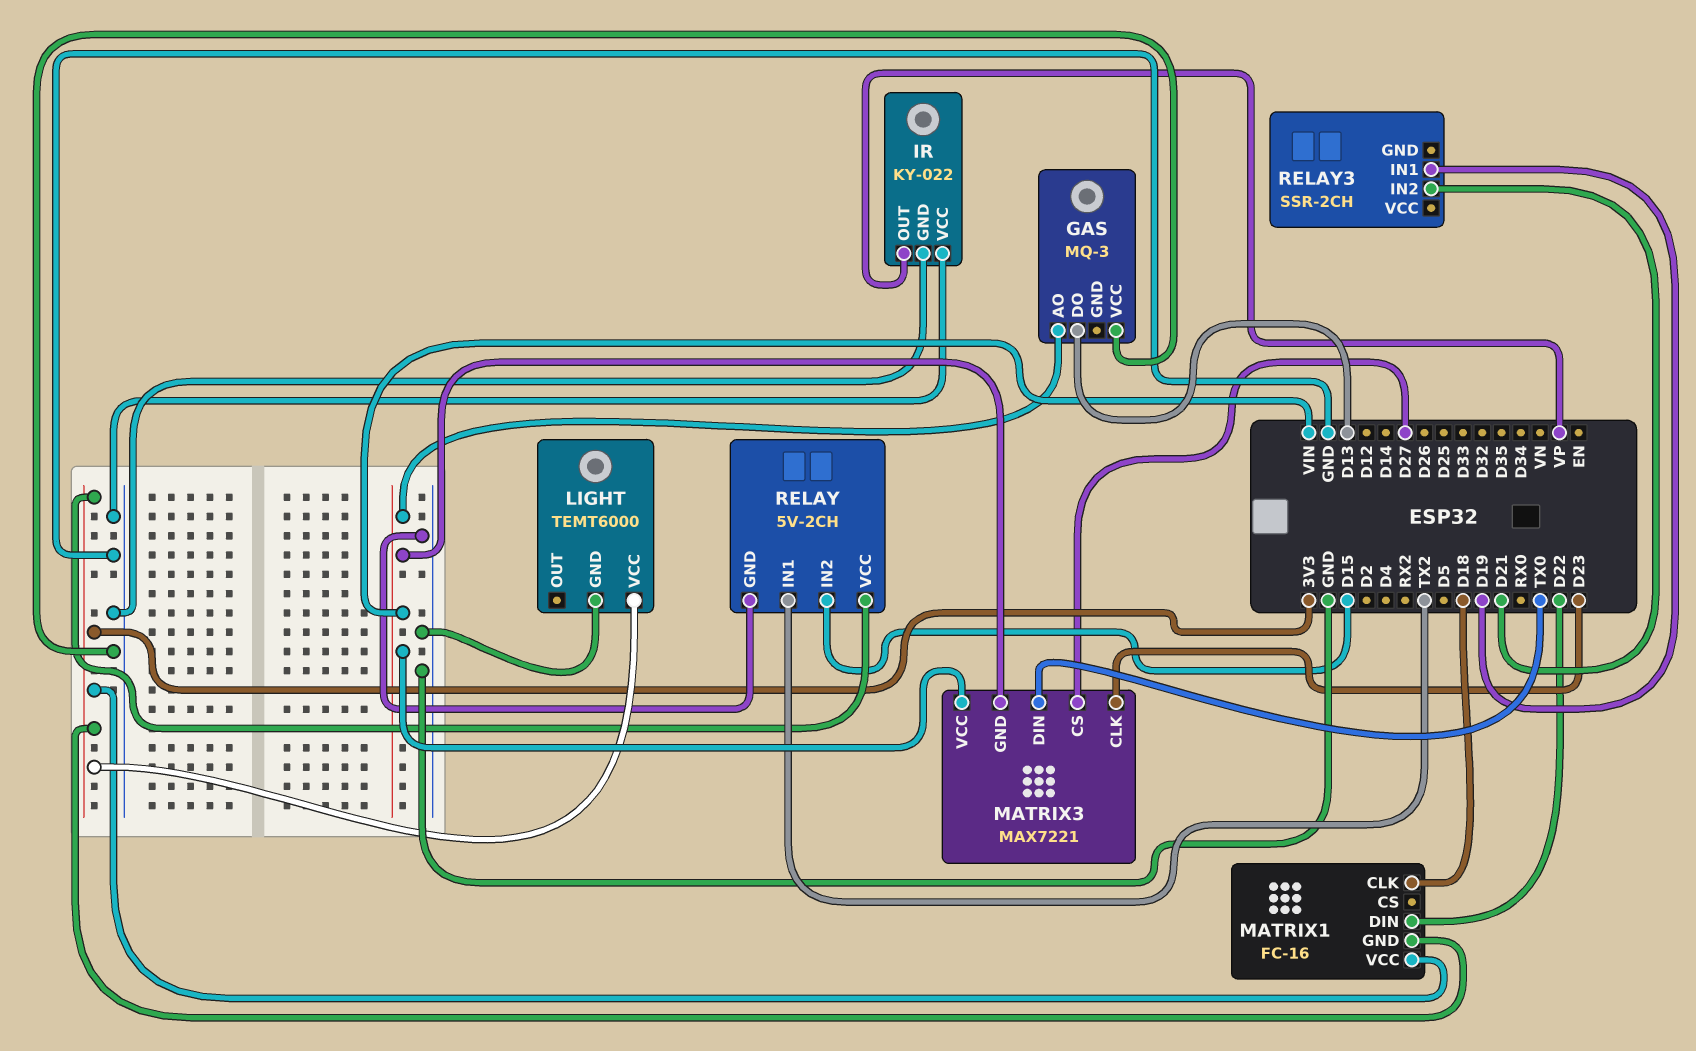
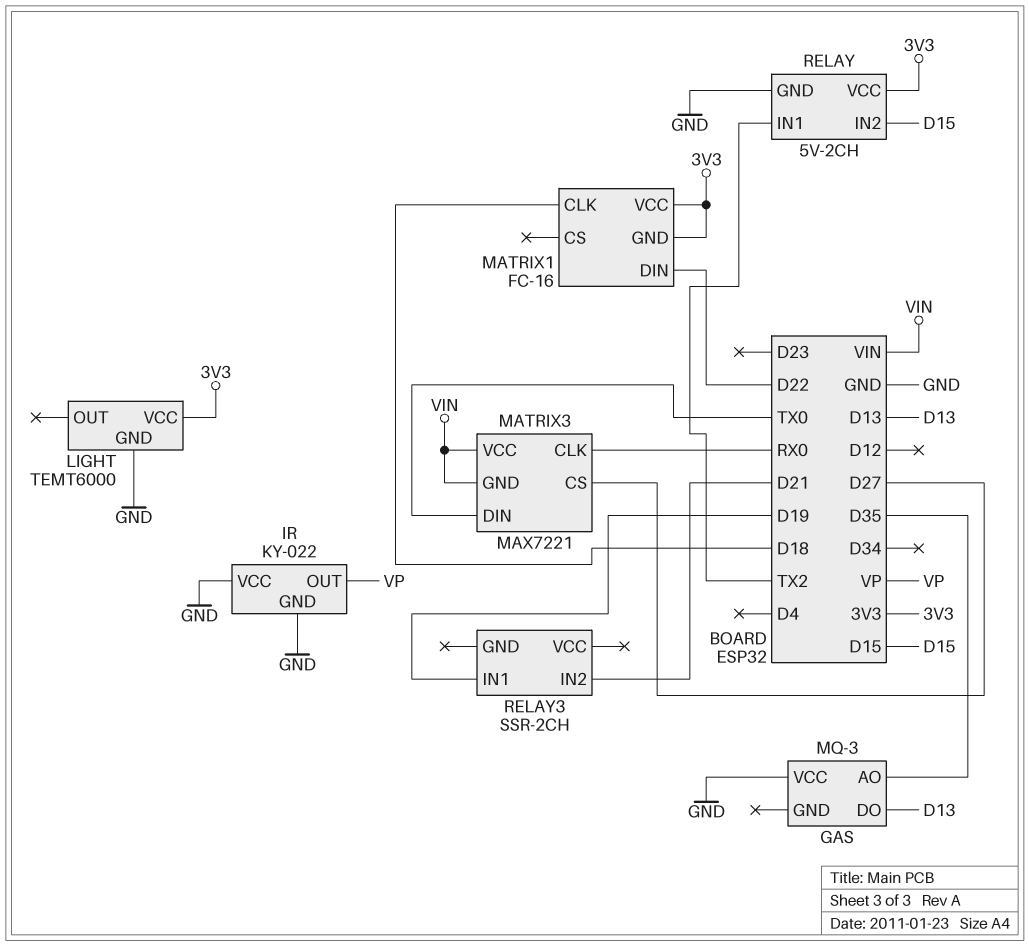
GAS pin AO: VIN -> D35
MATRIX3 pin CLK: D23 -> RX0

